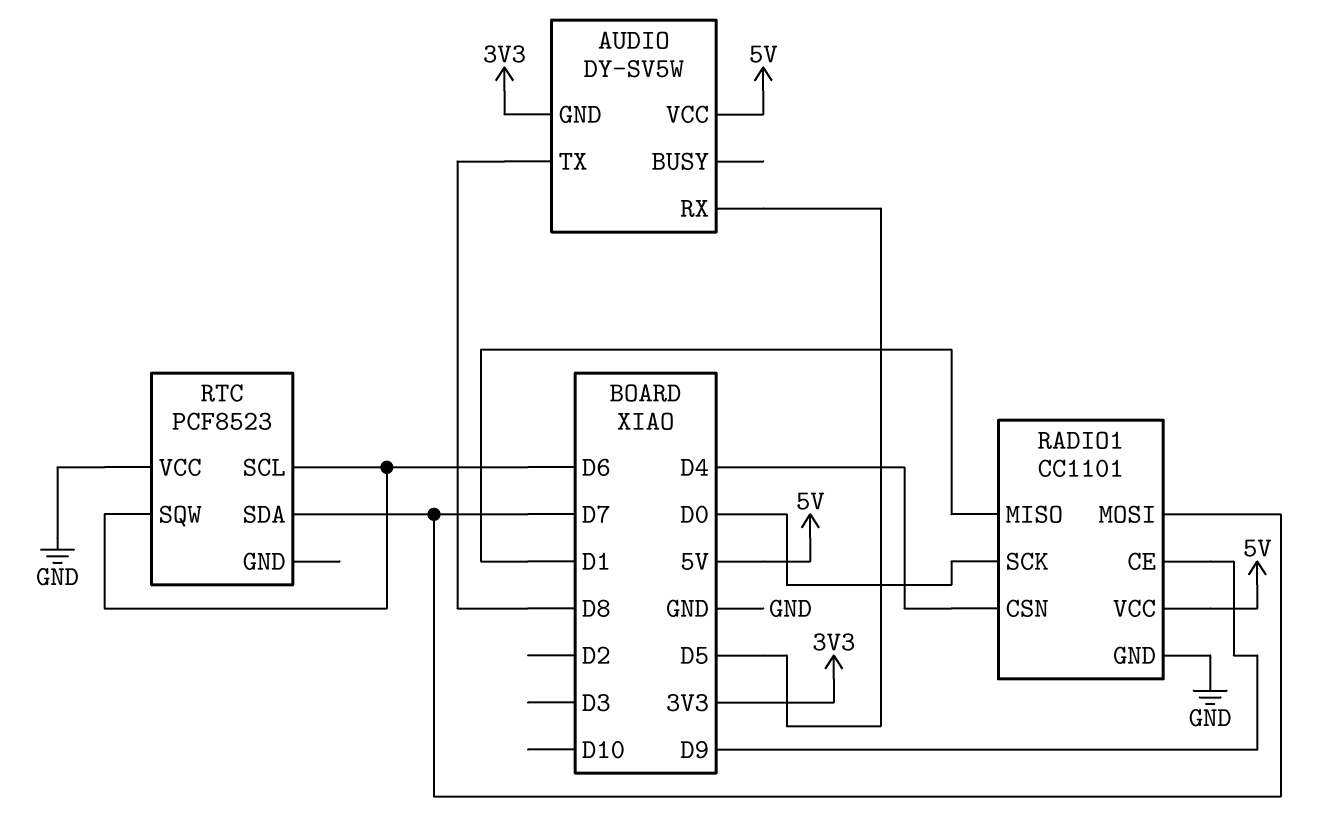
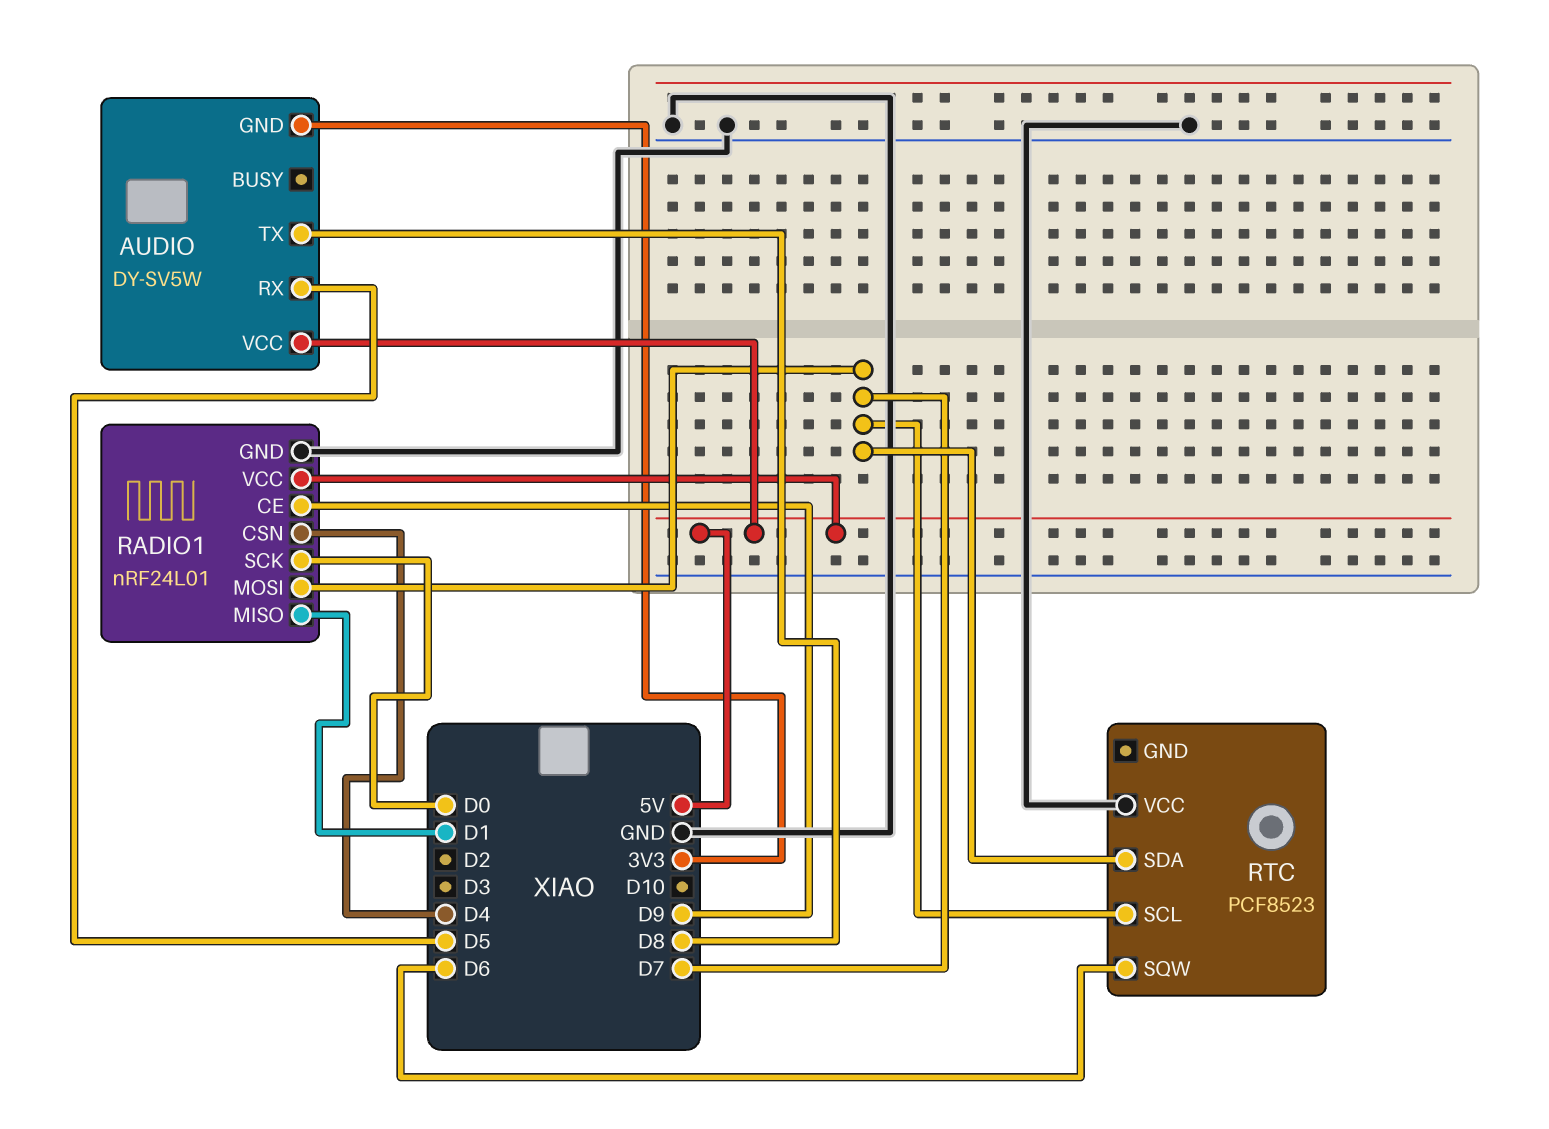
RADIO1: CC1101 -> nRF24L01
RTC pin SCL: D6 -> D7

